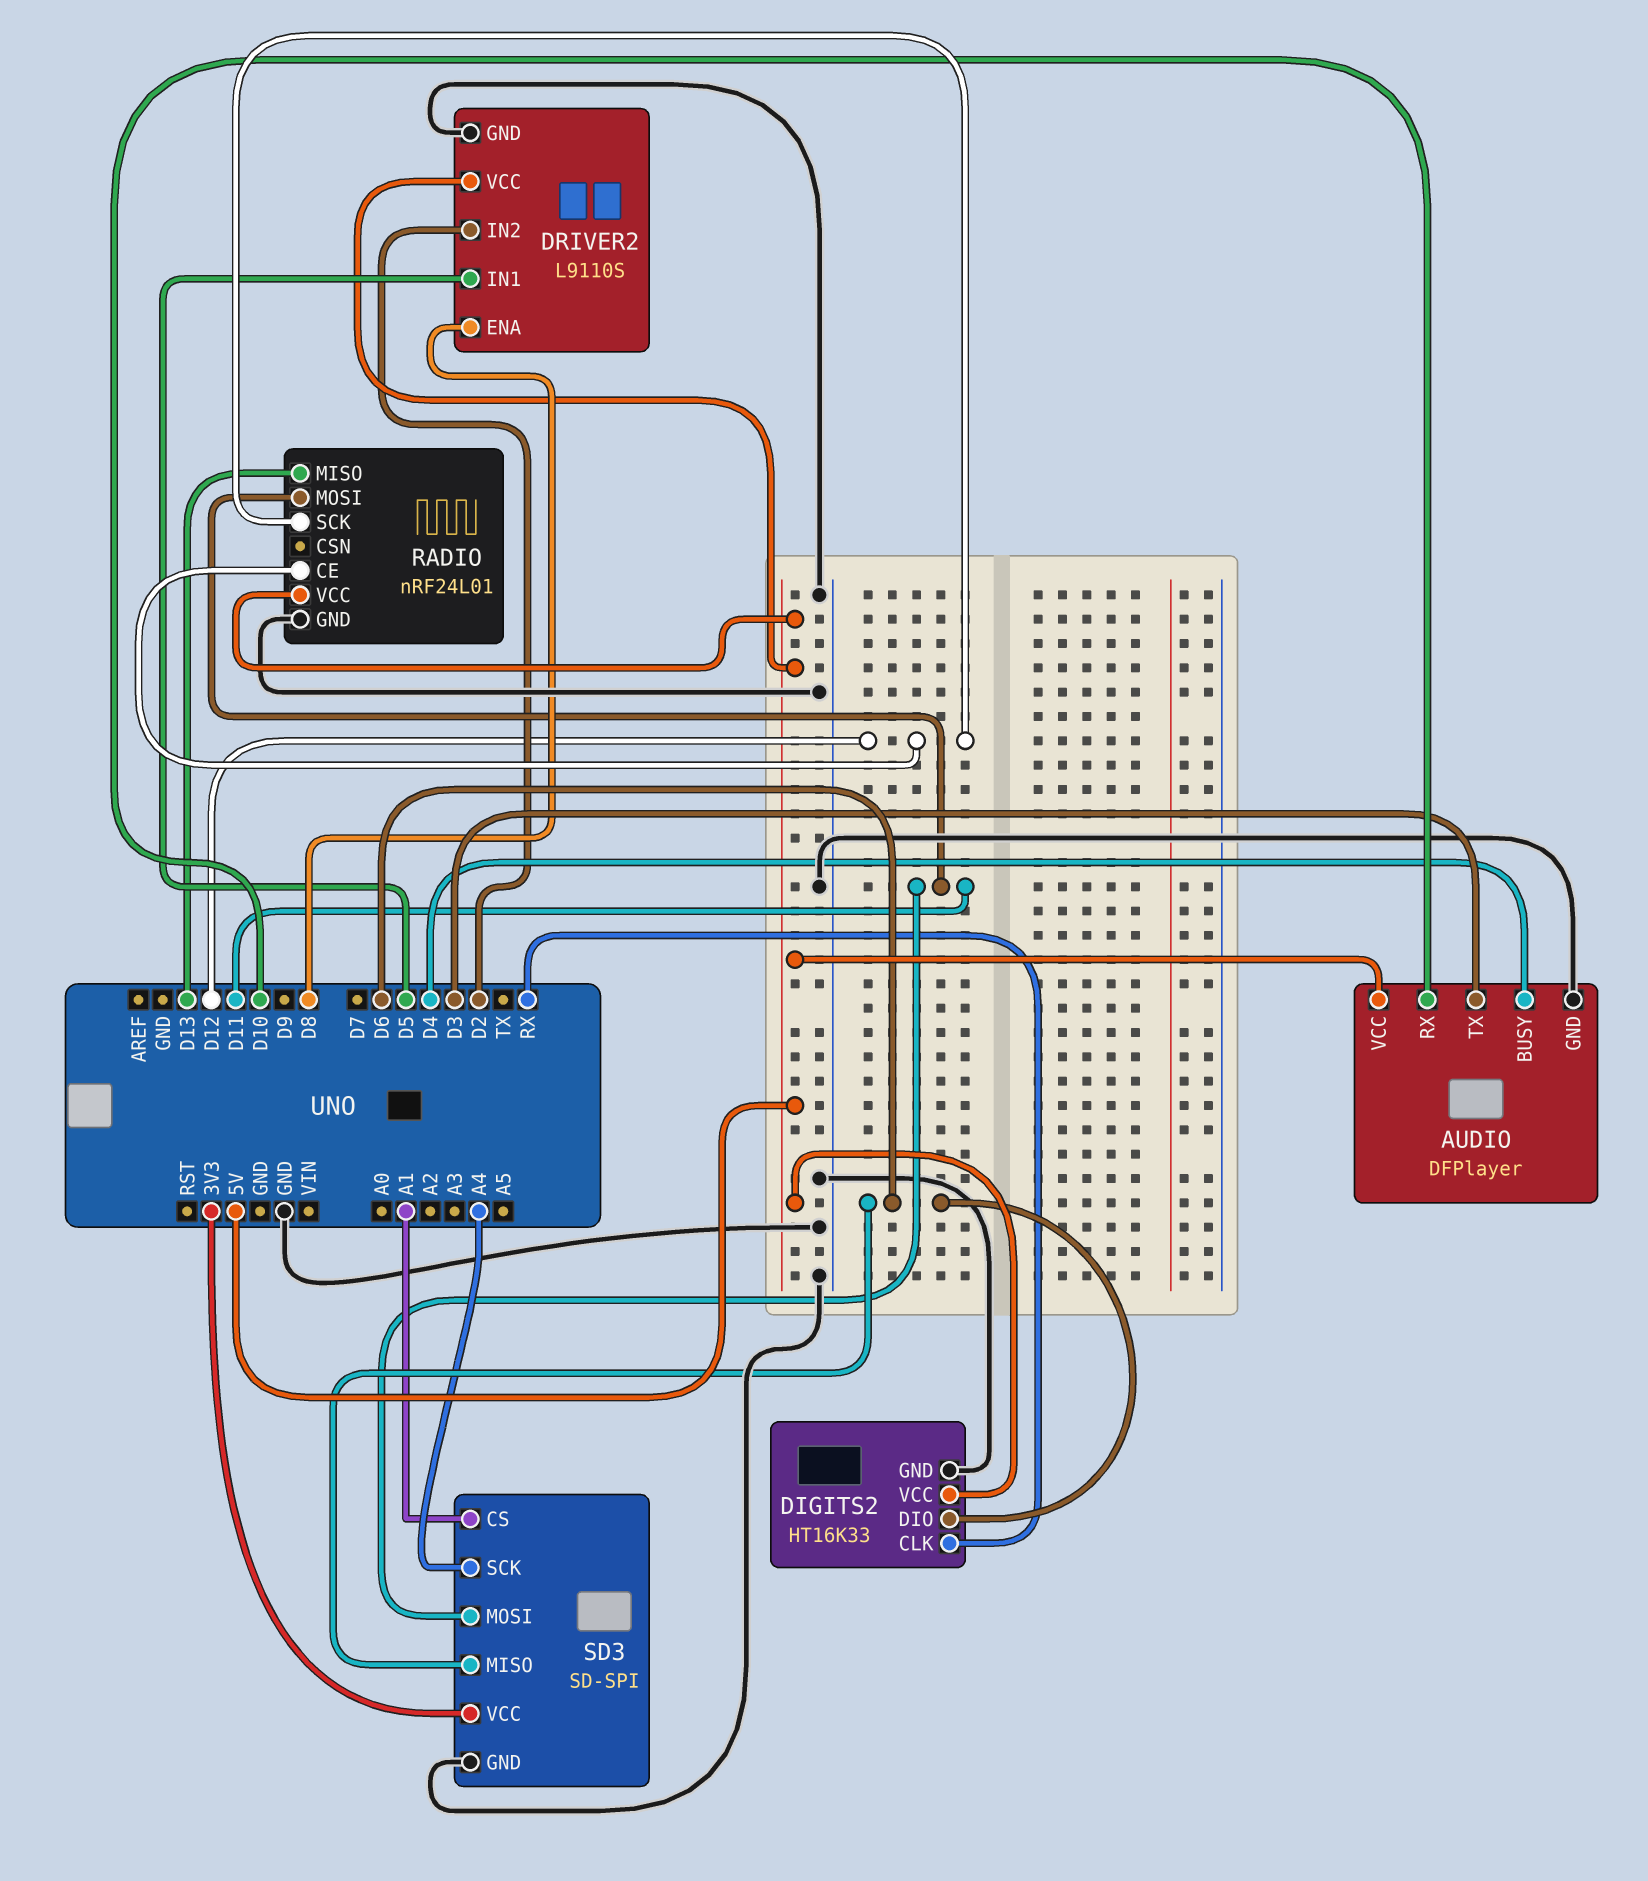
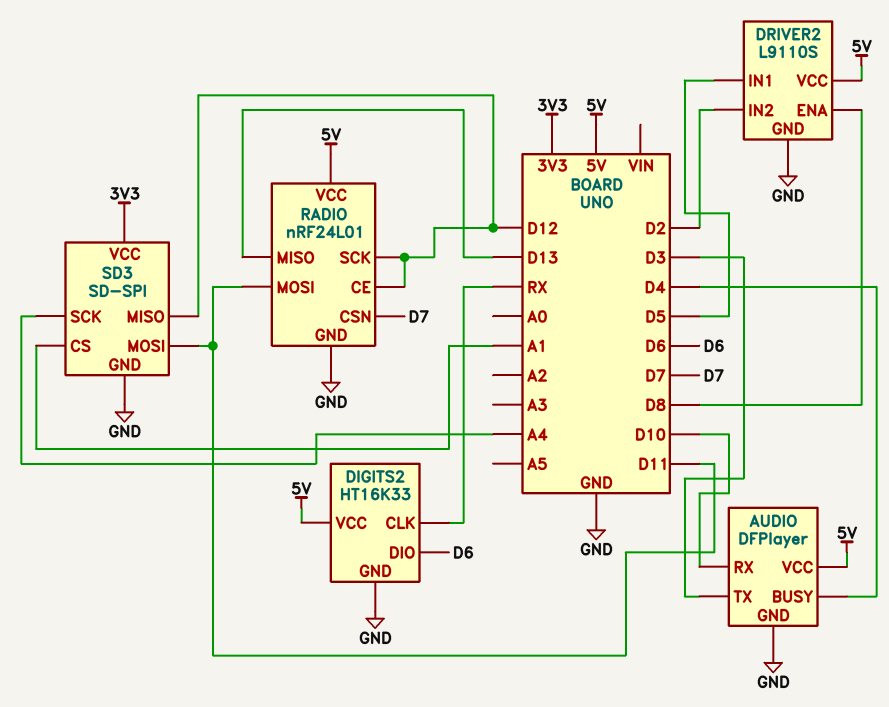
RADIO pin CSN: none -> D7
SD3 pin MISO: D6 -> D12

